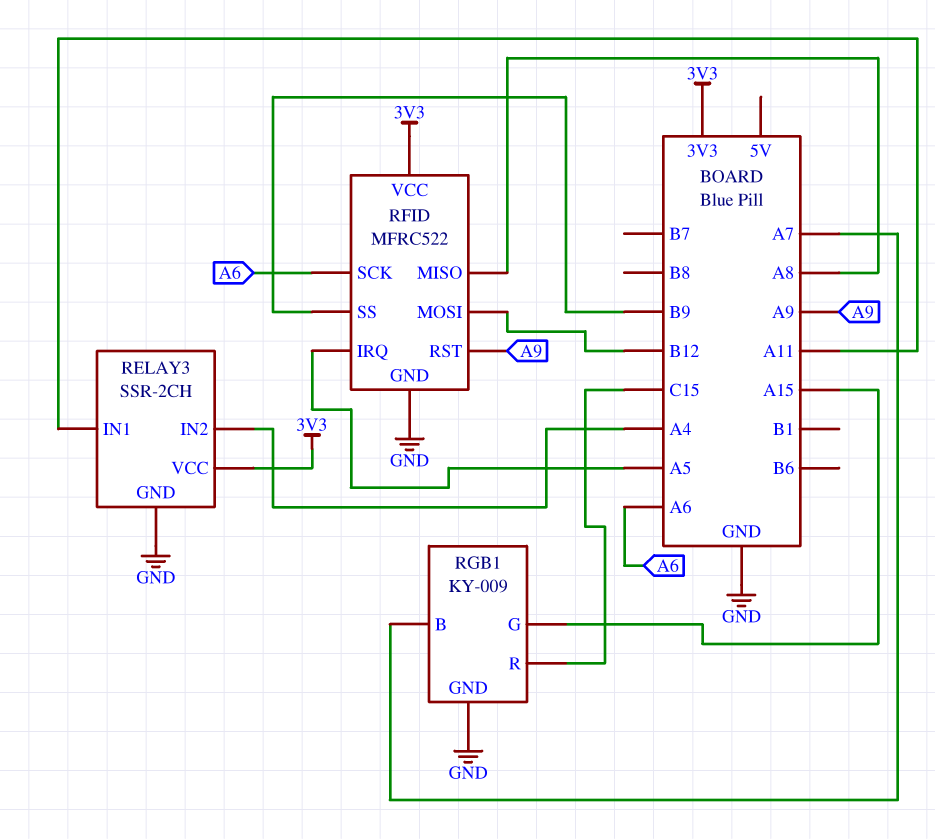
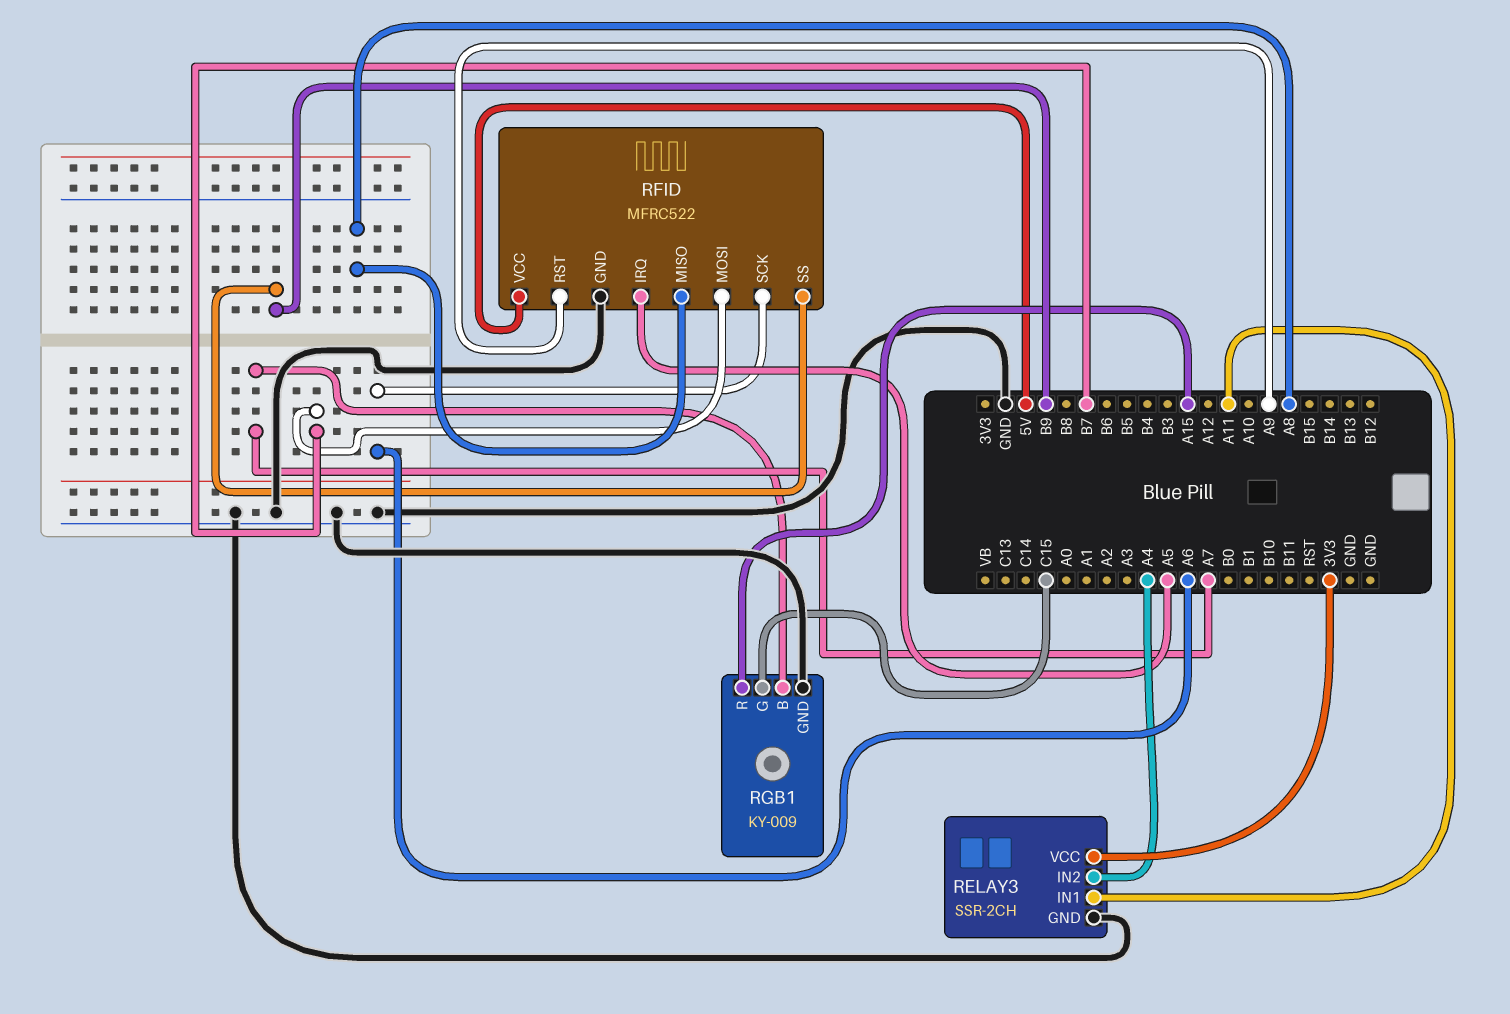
RFID pin MOSI: B12 -> B7
RFID pin VCC: 3V3 -> 5V
RGB1 pin G: A15 -> C15
RGB1 pin R: C15 -> A15

